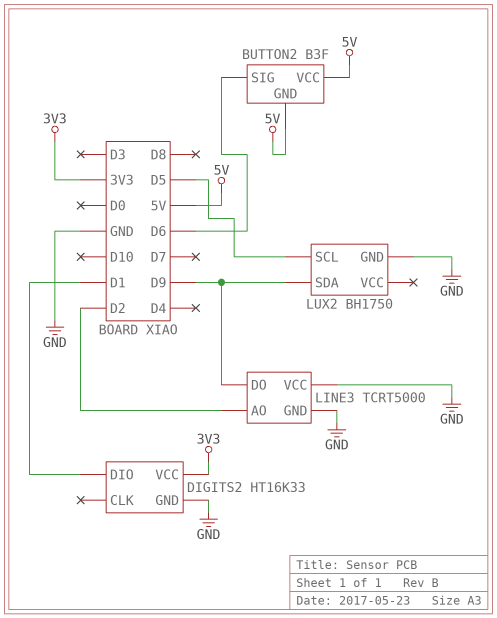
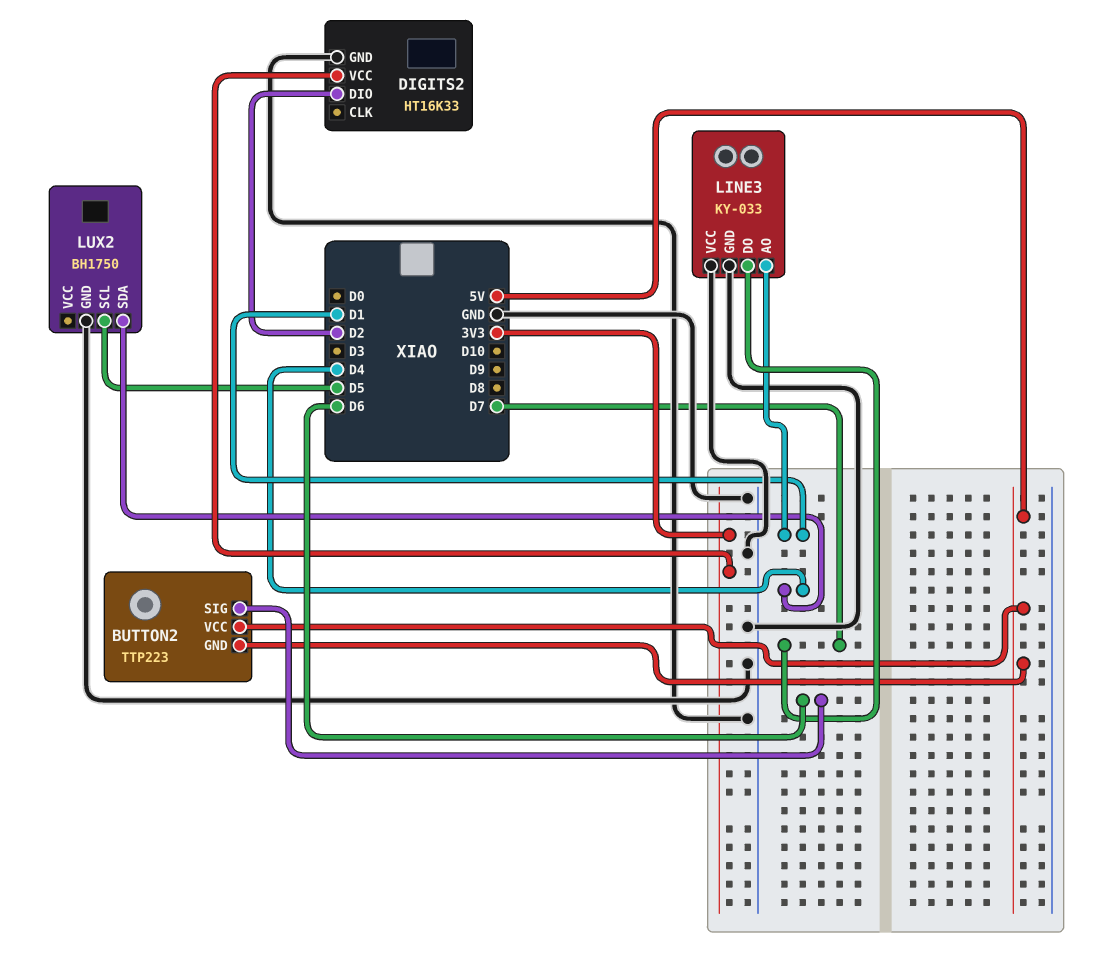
BUTTON2: B3F -> TTP223
DIGITS2 pin DIO: D1 -> D2
LINE3: TCRT5000 -> KY-033
LINE3 pin AO: D2 -> D1
LINE3 pin DO: D9 -> D7
LUX2 pin SDA: D9 -> D4

